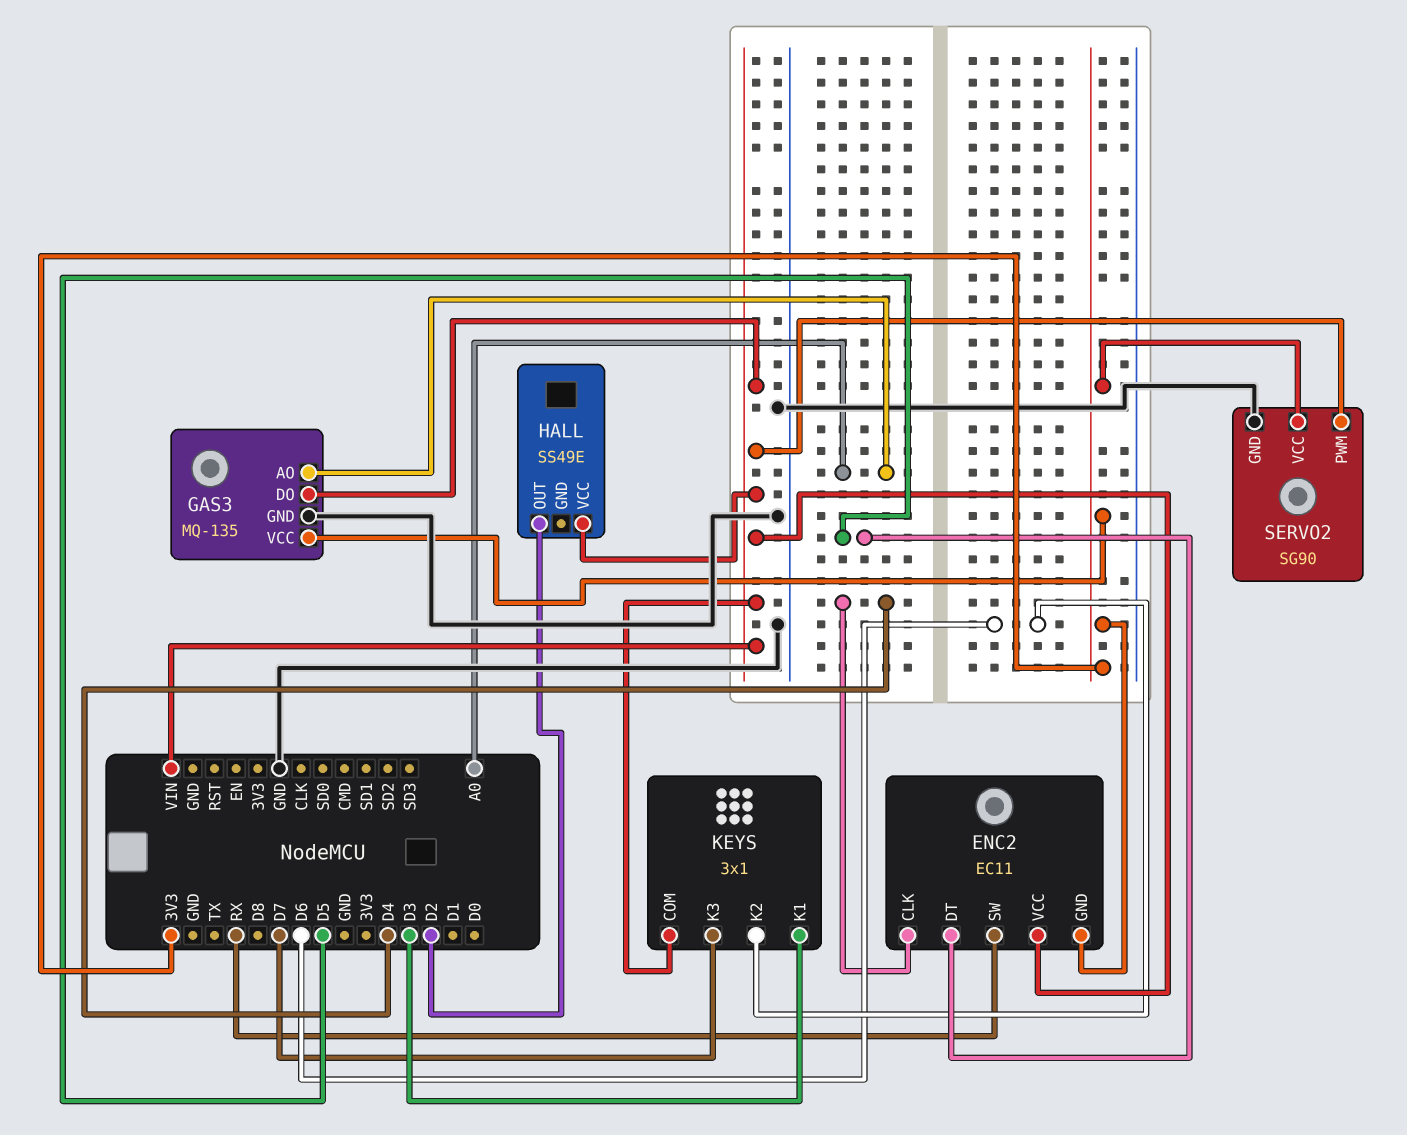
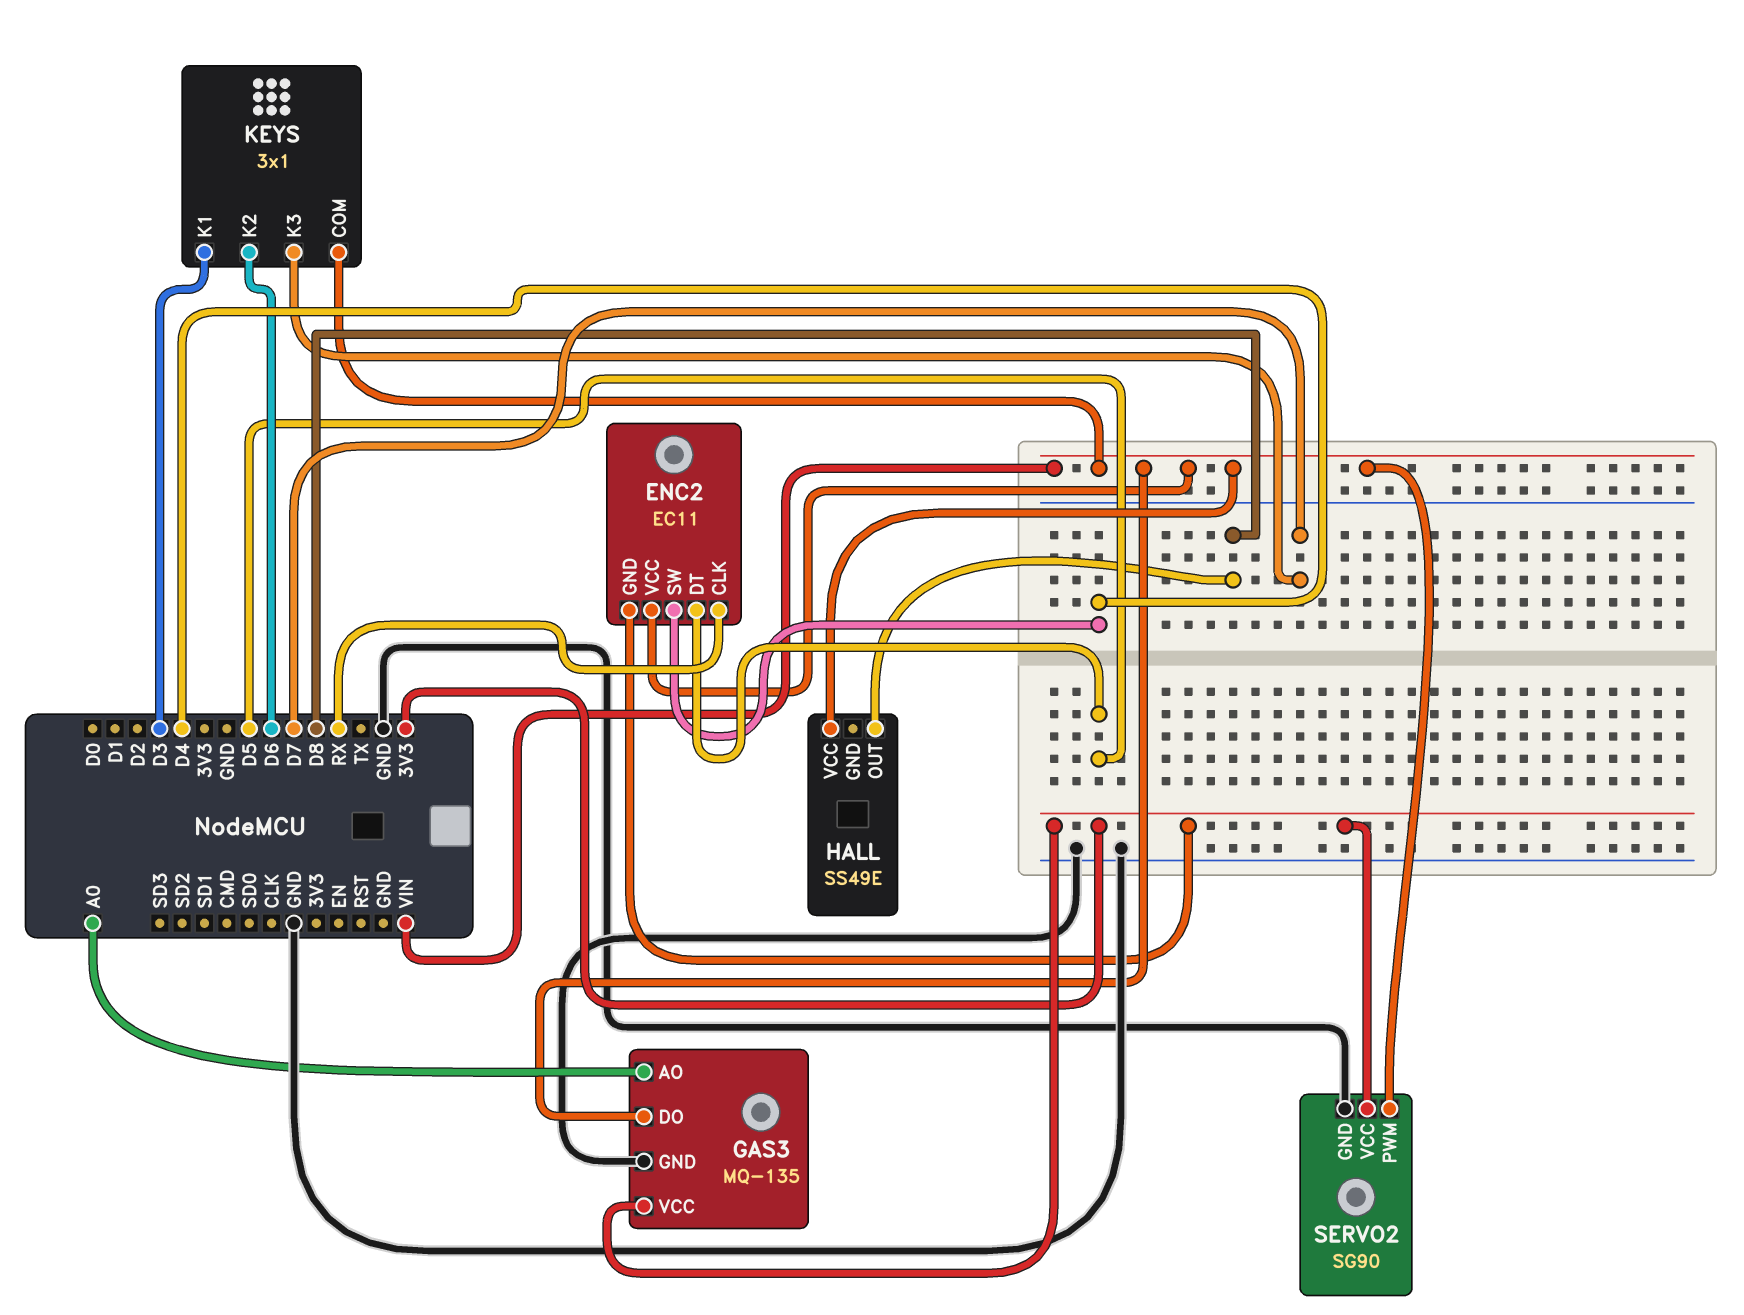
ENC2 pin CLK: D4 -> RX
ENC2 pin SW: RX -> D4
HALL pin OUT: D2 -> D8

